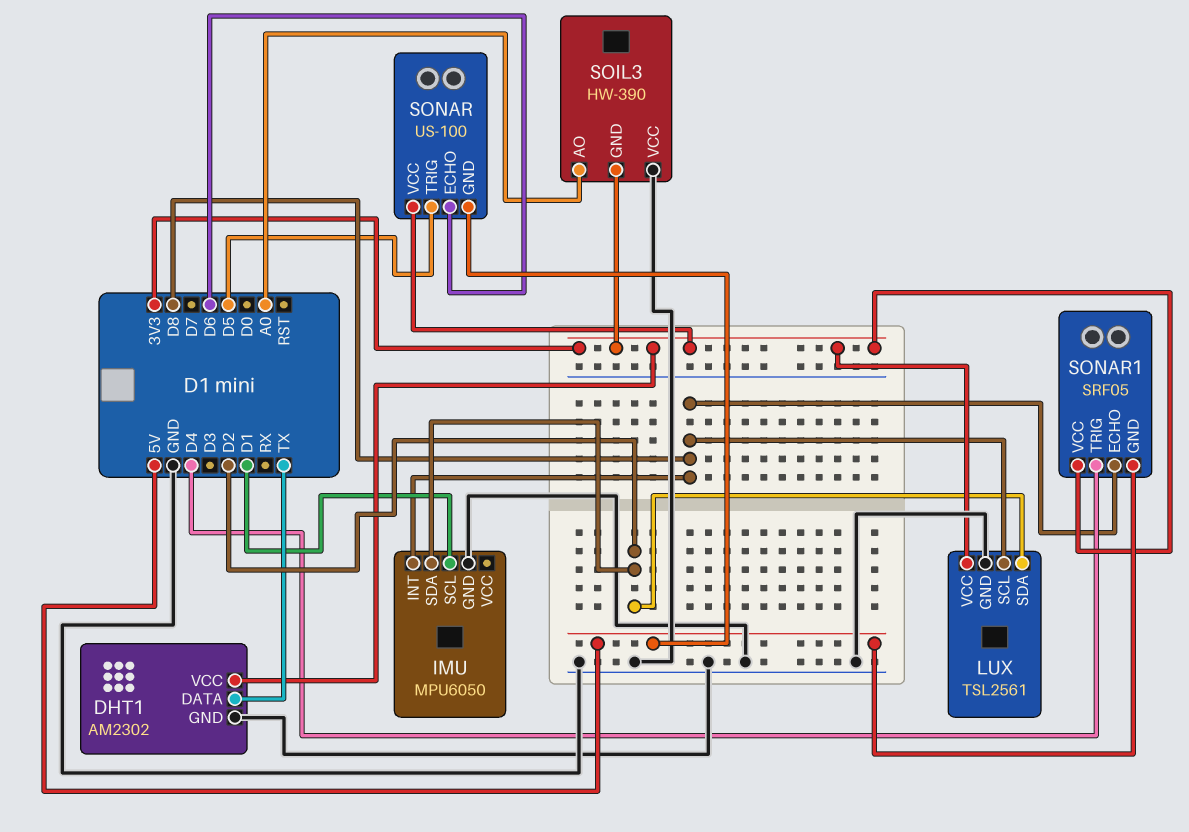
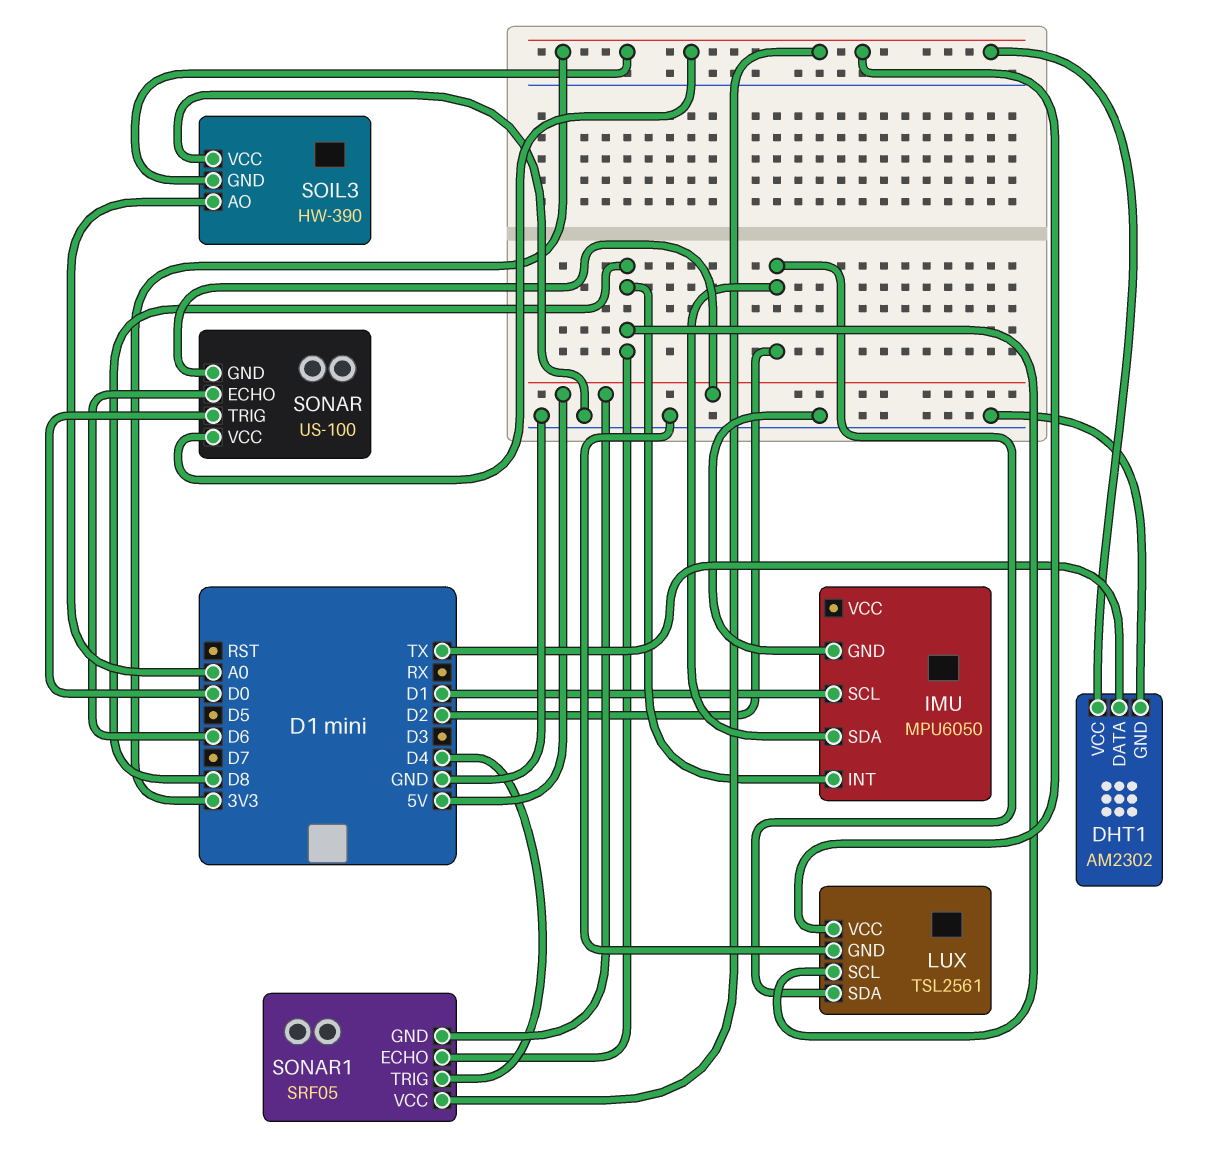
SONAR pin TRIG: D5 -> D0

